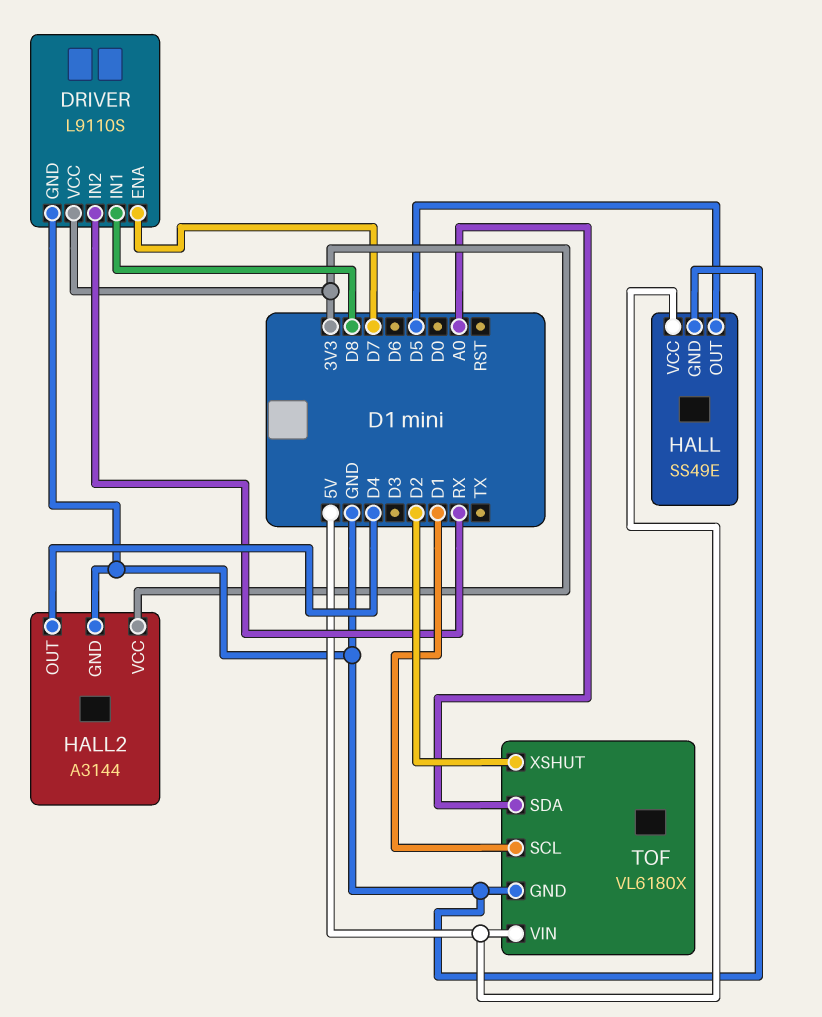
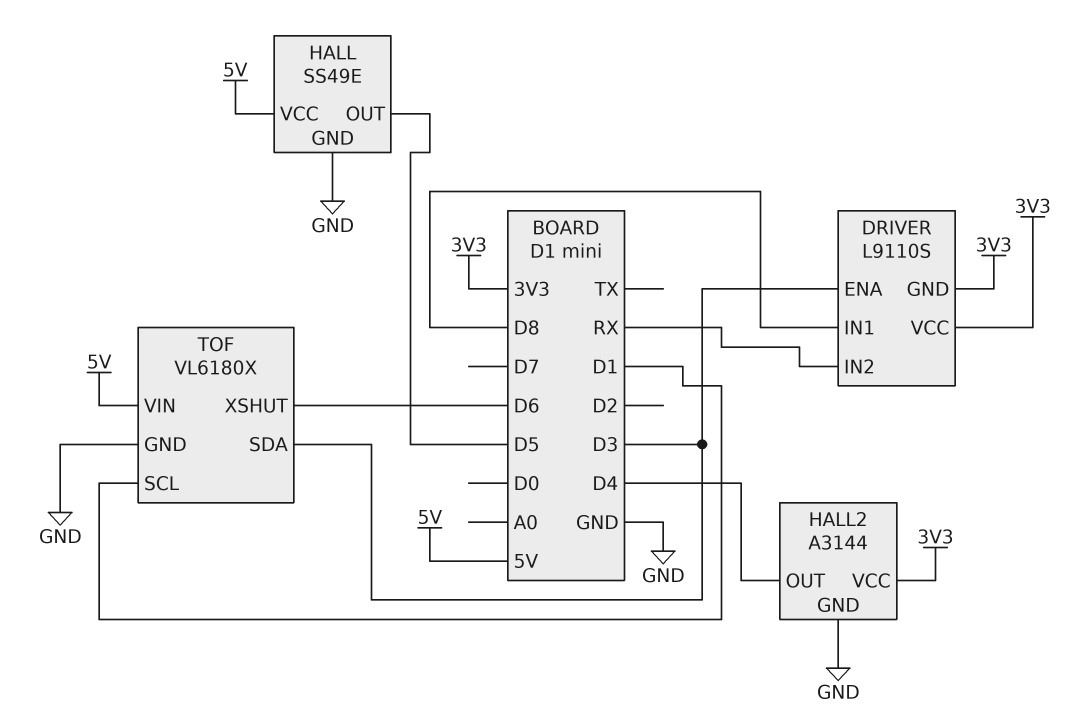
DRIVER pin ENA: D7 -> D3
DRIVER pin GND: GND -> 3V3
TOF pin SDA: A0 -> D3
TOF pin XSHUT: D2 -> D6

